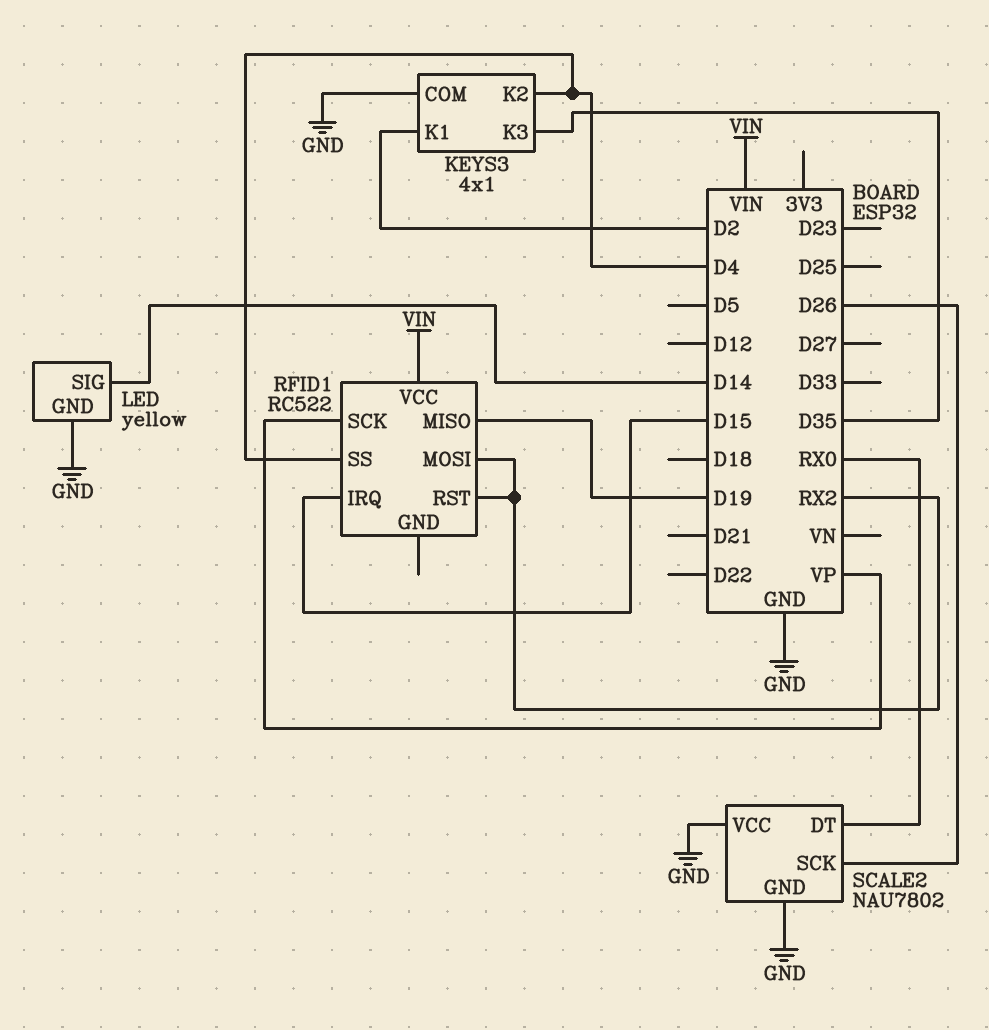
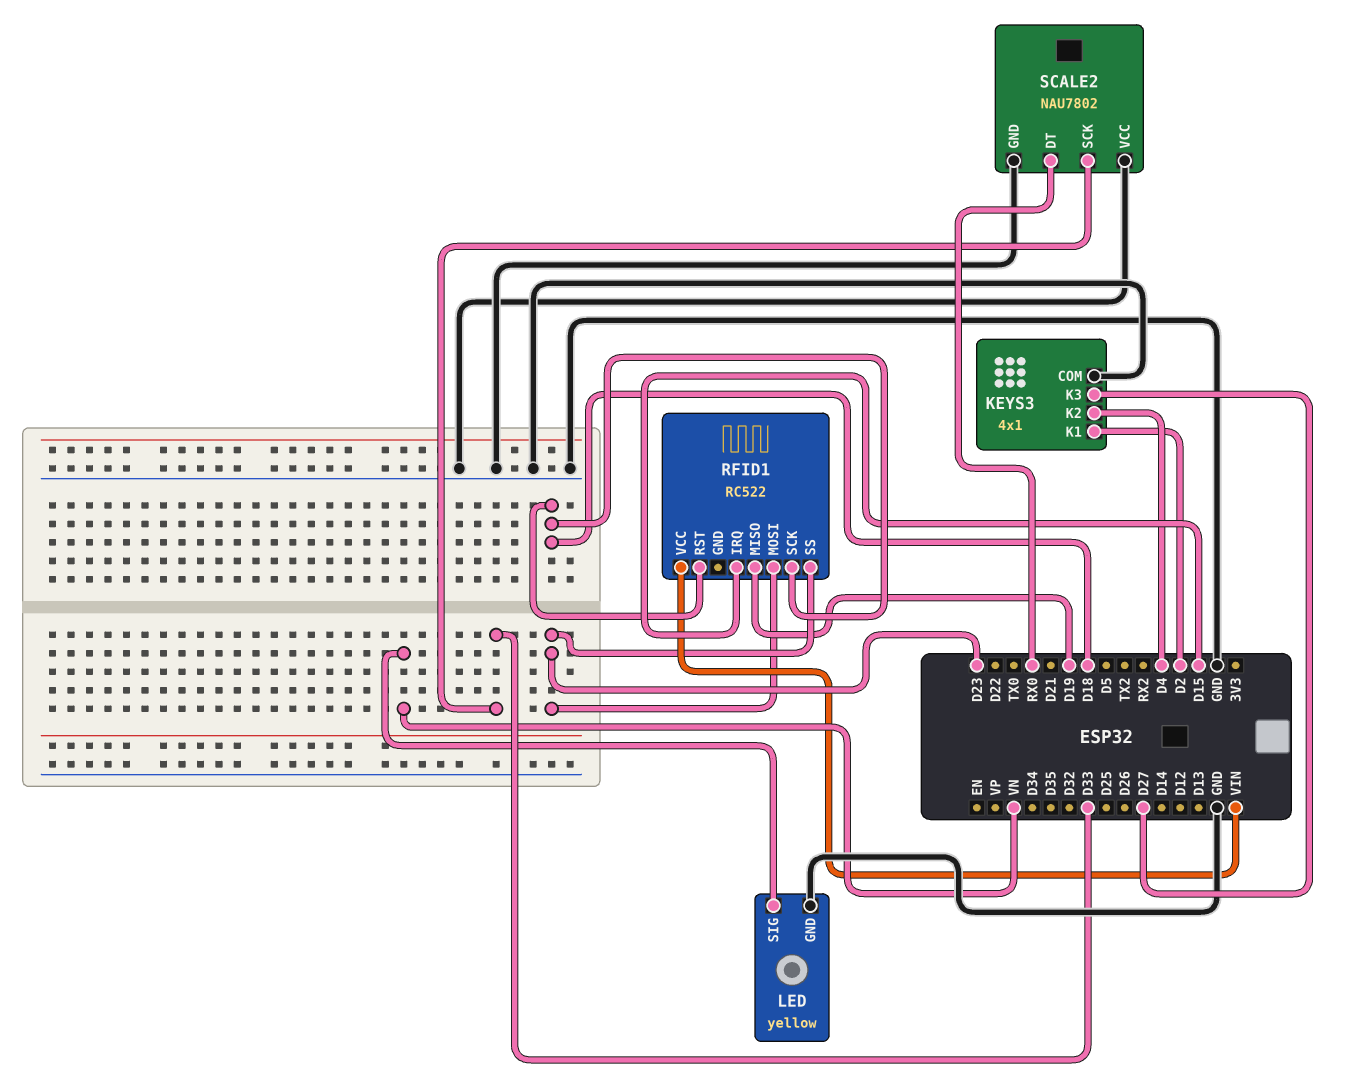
KEYS3 pin K3: D35 -> D27
LED pin SIG: D14 -> VN
RFID1 pin MOSI: RX2 -> D23
RFID1 pin RST: RX2 -> D18
RFID1 pin SCK: VP -> D18
RFID1 pin SS: D4 -> D23
SCALE2 pin SCK: D26 -> D33

